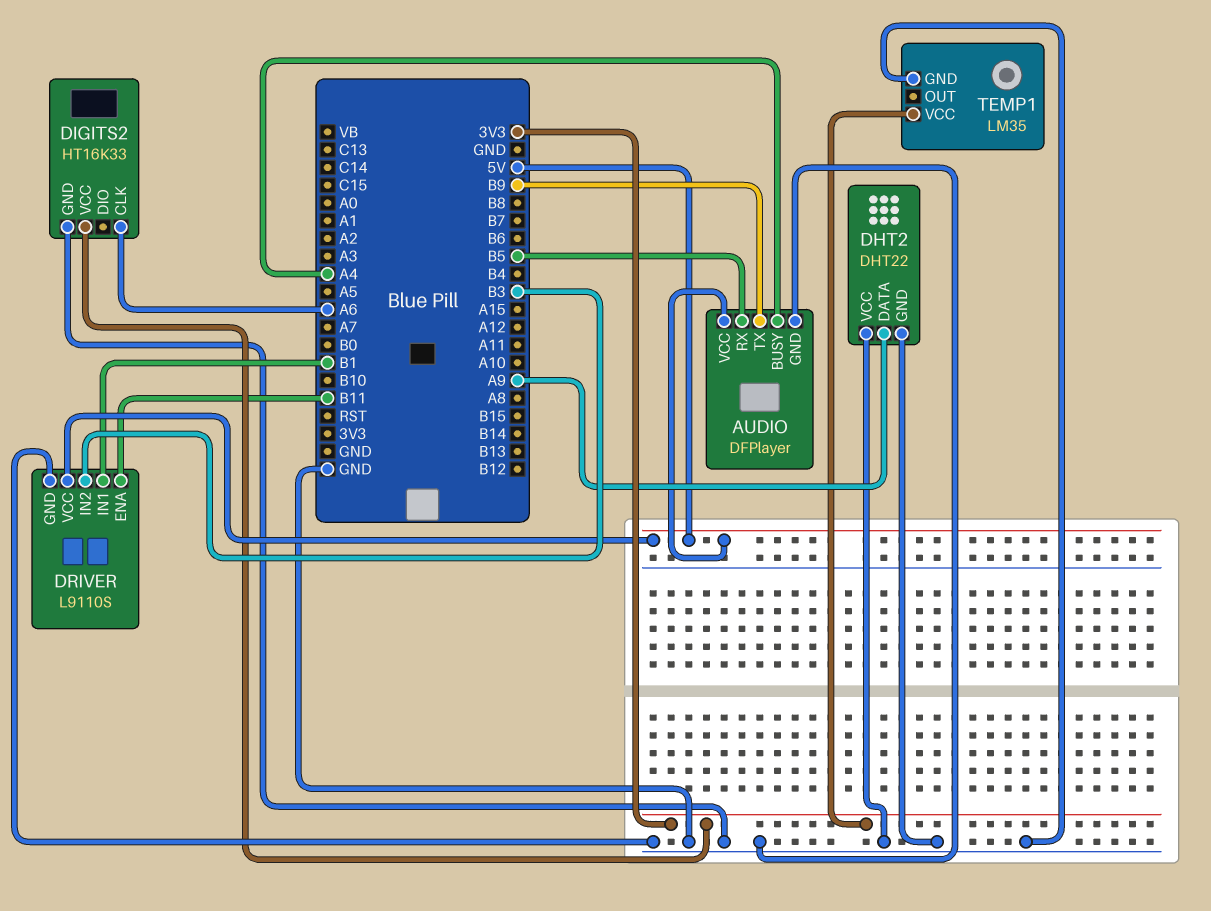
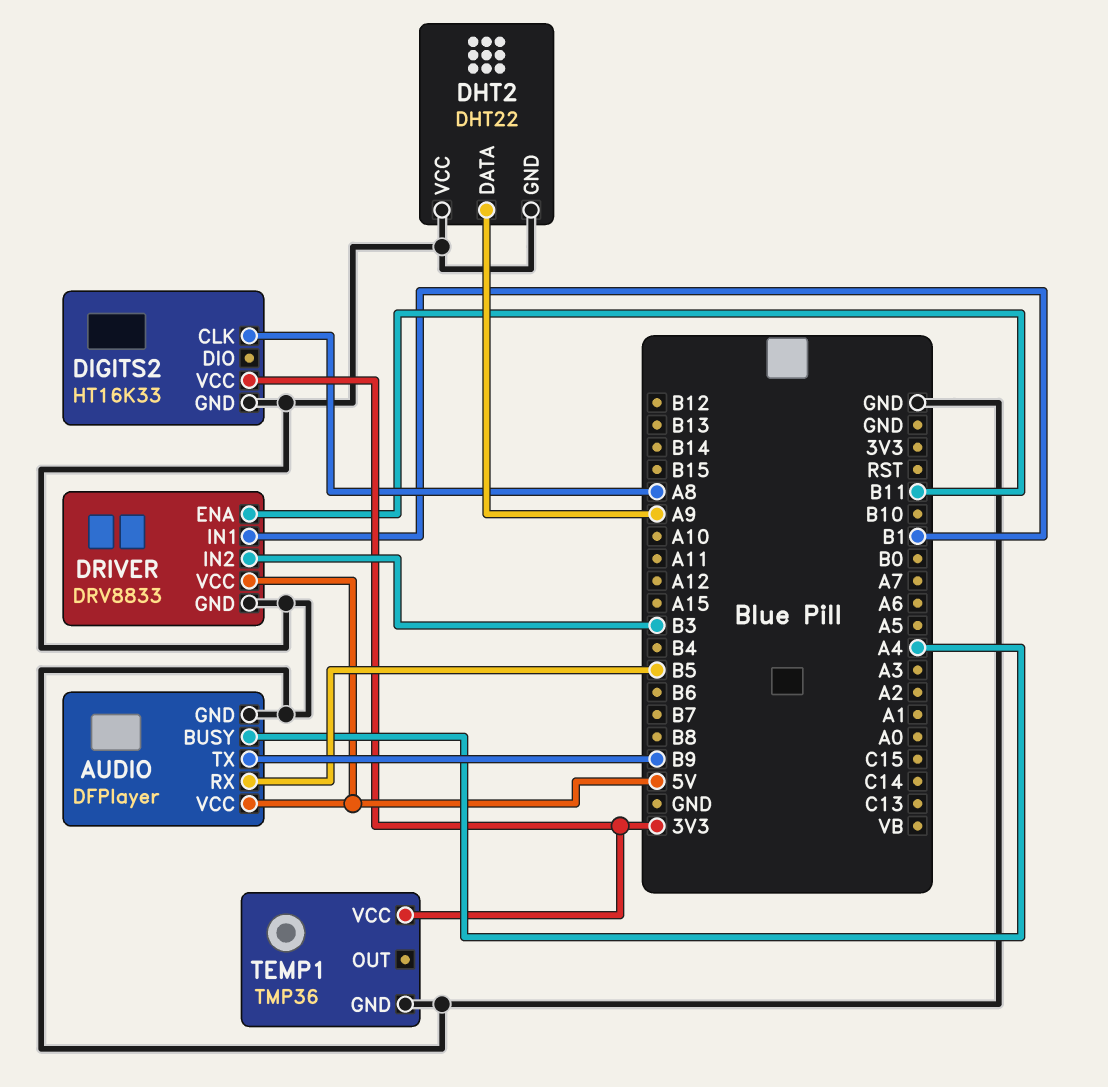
DIGITS2 pin CLK: A6 -> A8
DRIVER: L9110S -> DRV8833
TEMP1: LM35 -> TMP36

